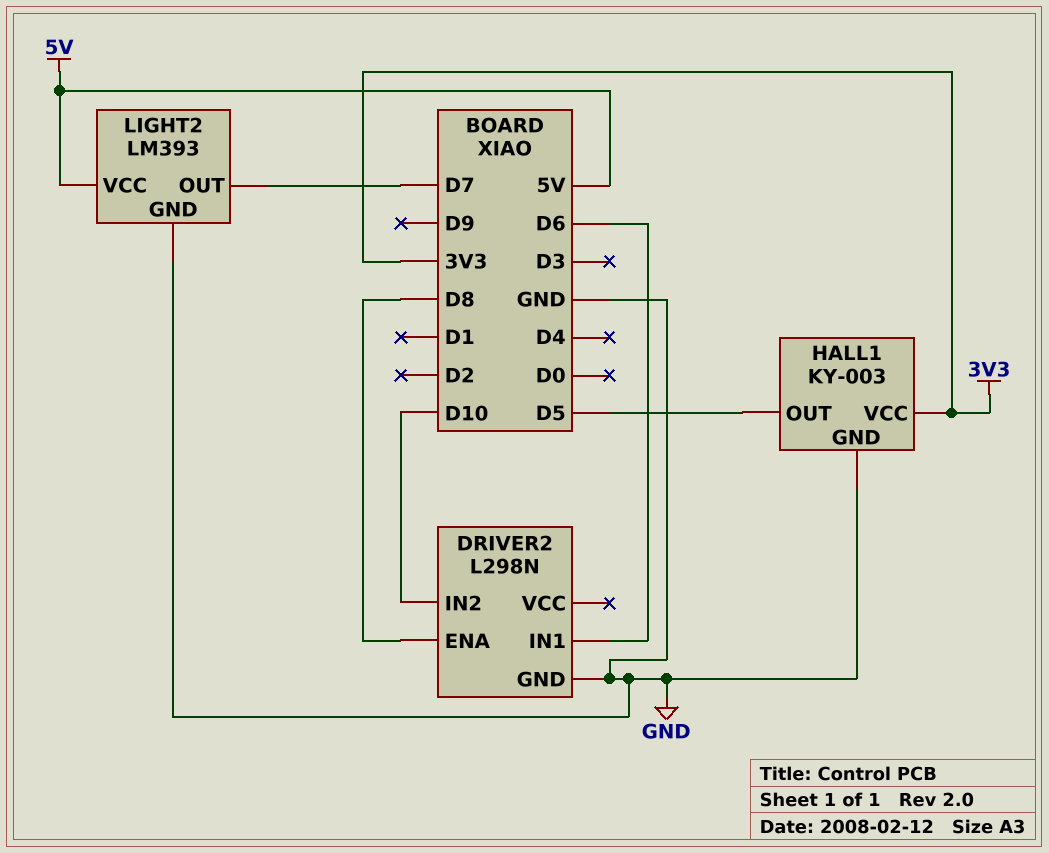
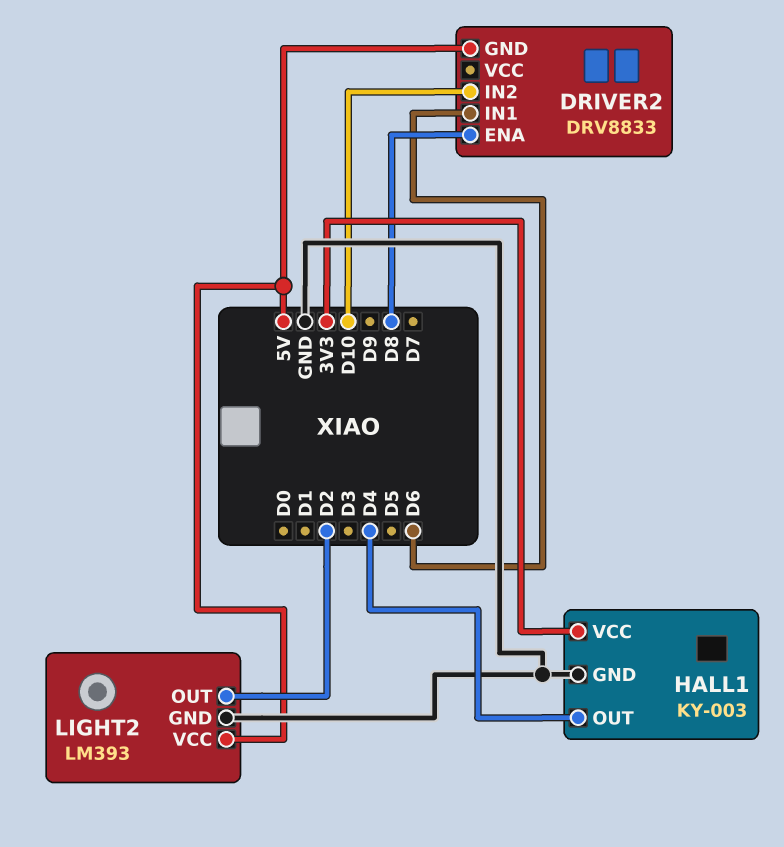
DRIVER2: L298N -> DRV8833
DRIVER2 pin GND: GND -> 5V
HALL1 pin OUT: D5 -> D4
LIGHT2 pin OUT: D7 -> D2

